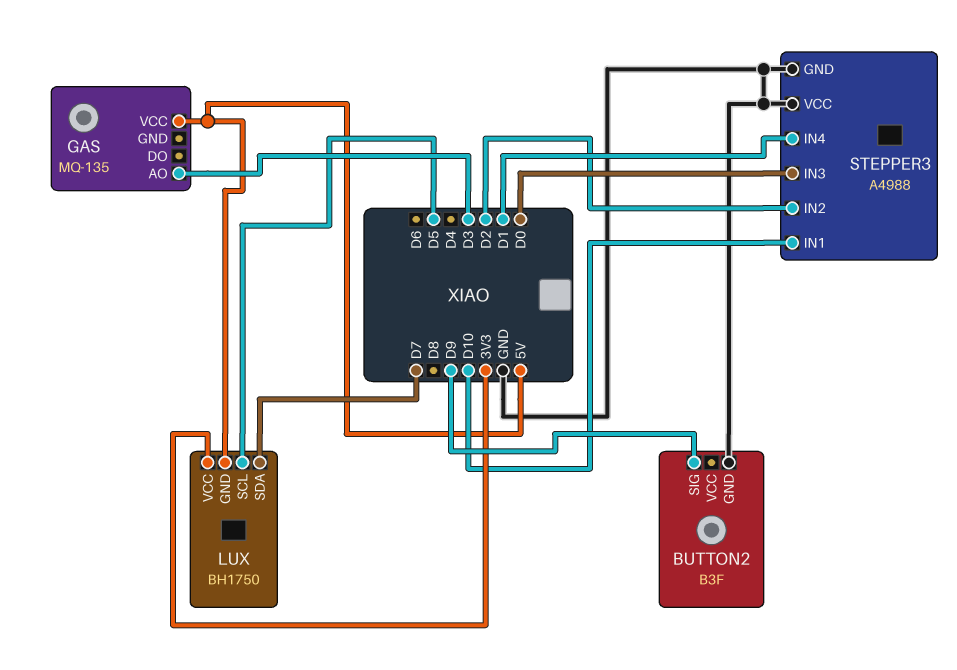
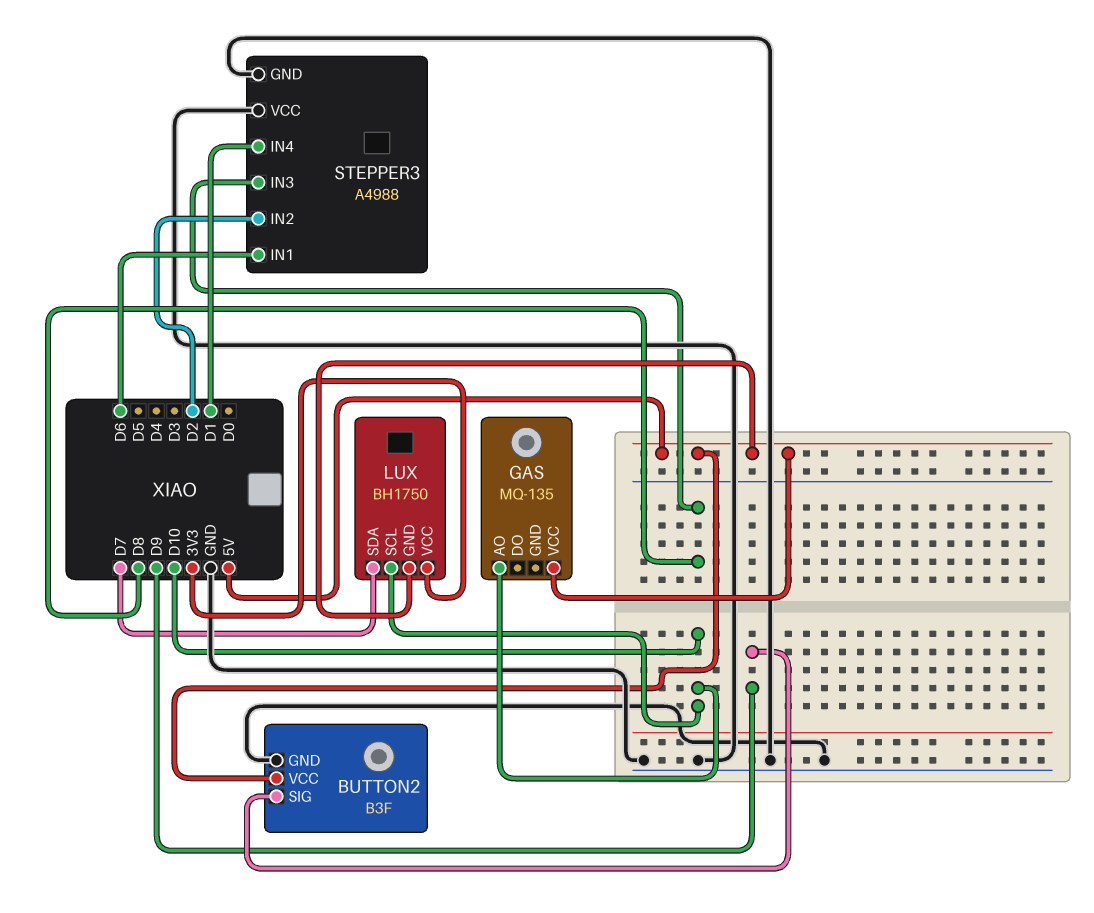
BUTTON2 pin VCC: none -> 5V
GAS pin AO: D3 -> D10
LUX pin SCL: D5 -> D10
STEPPER3 pin IN1: D10 -> D6
STEPPER3 pin IN3: D0 -> D8

